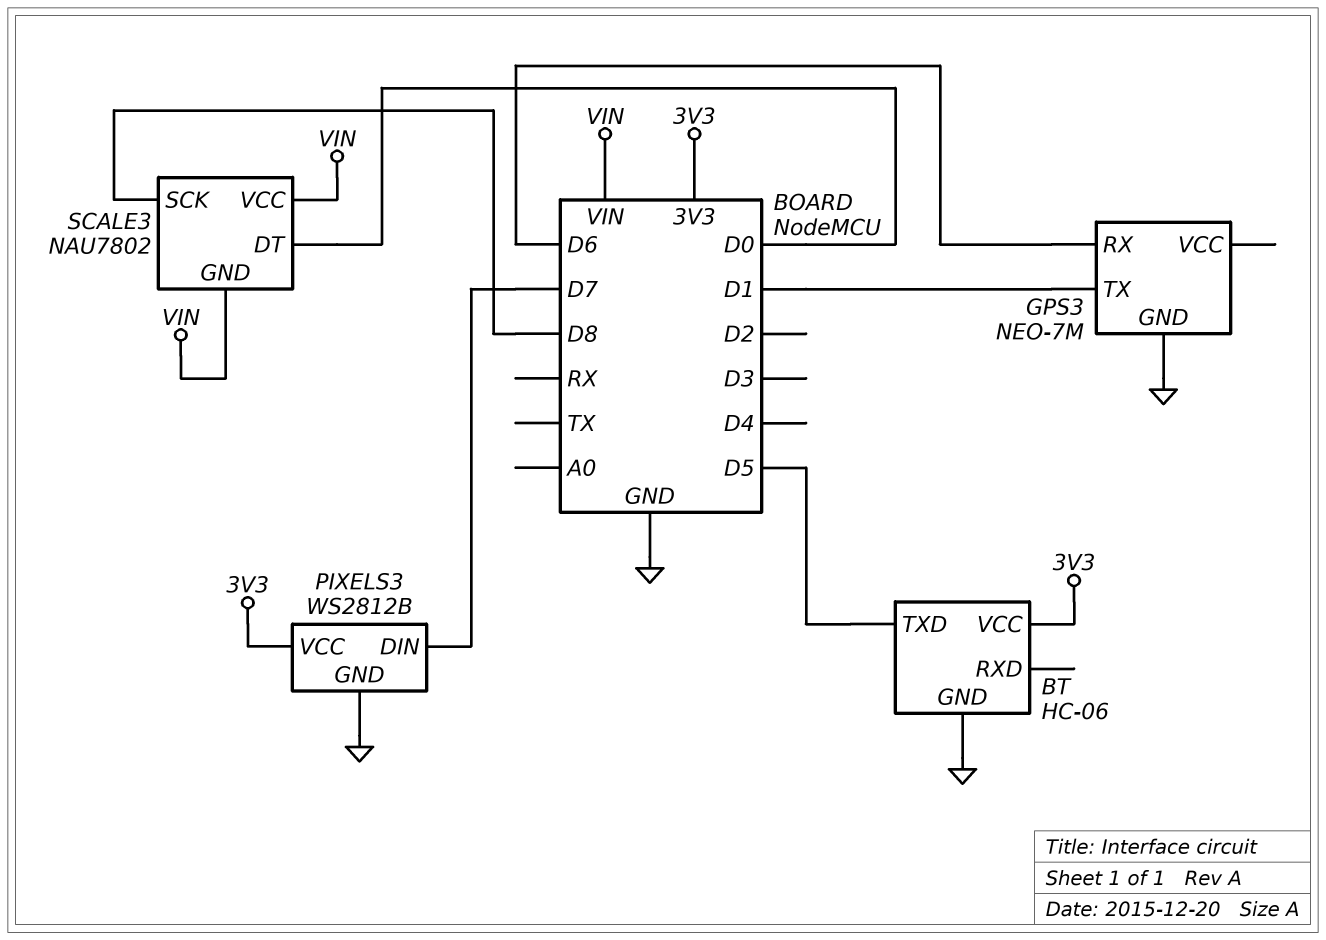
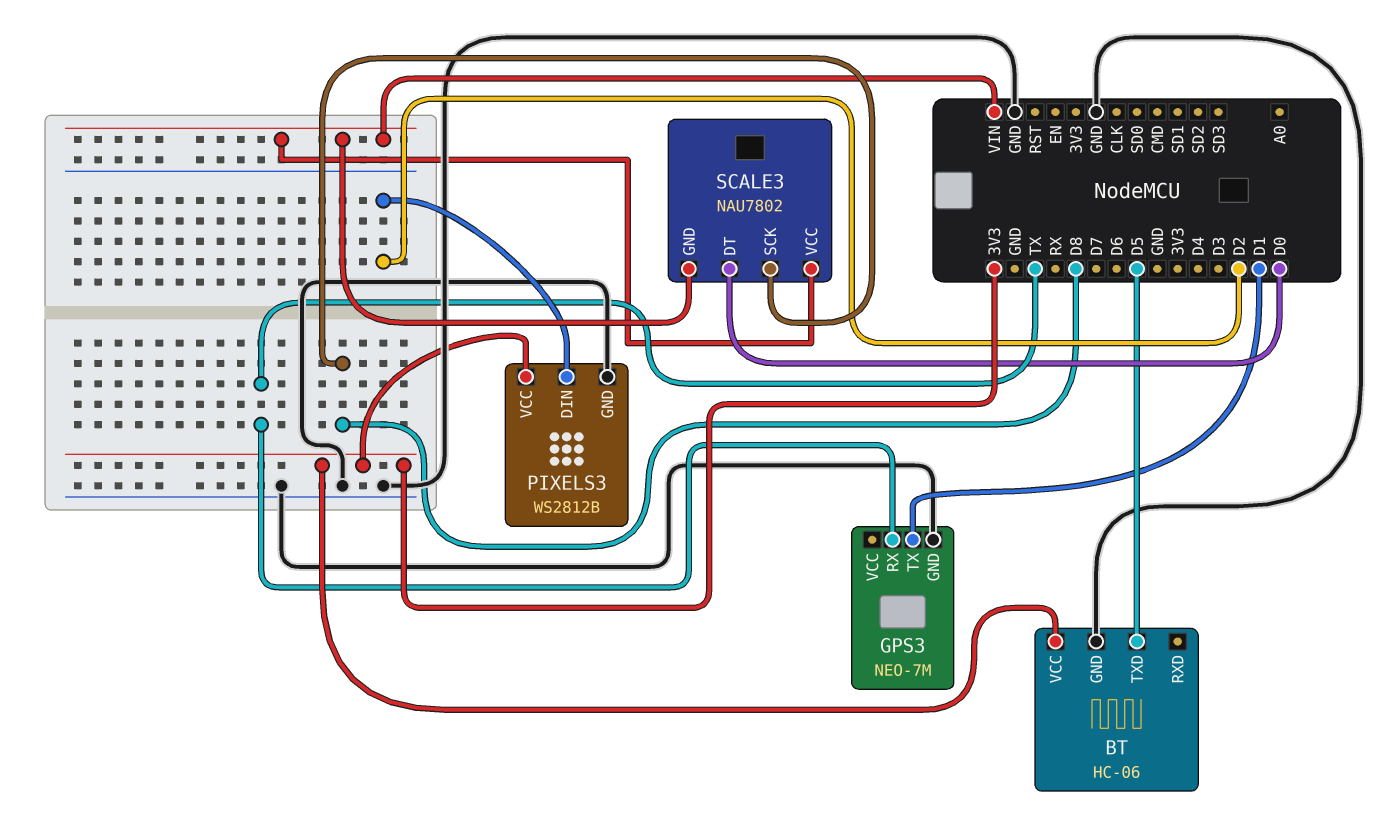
GPS3 pin RX: D6 -> TX
PIXELS3 pin DIN: D7 -> D2

